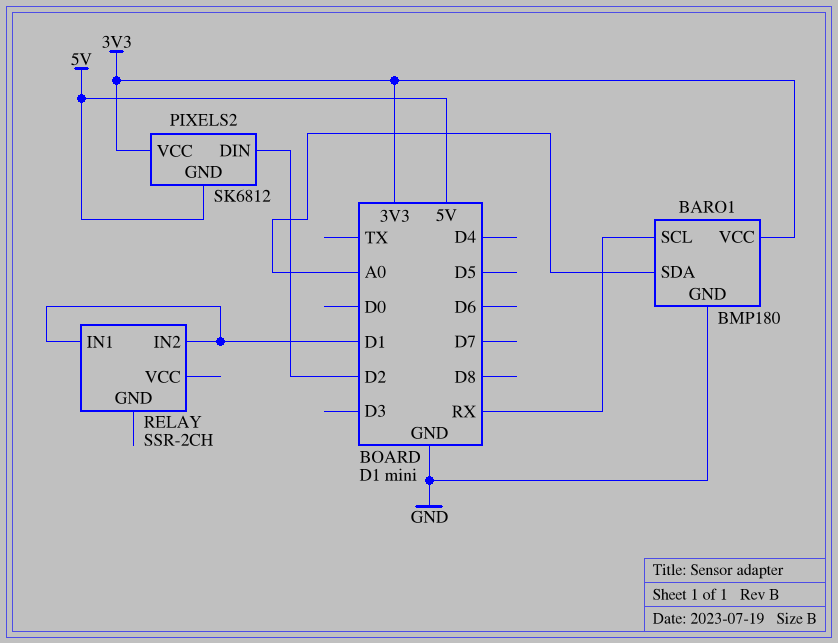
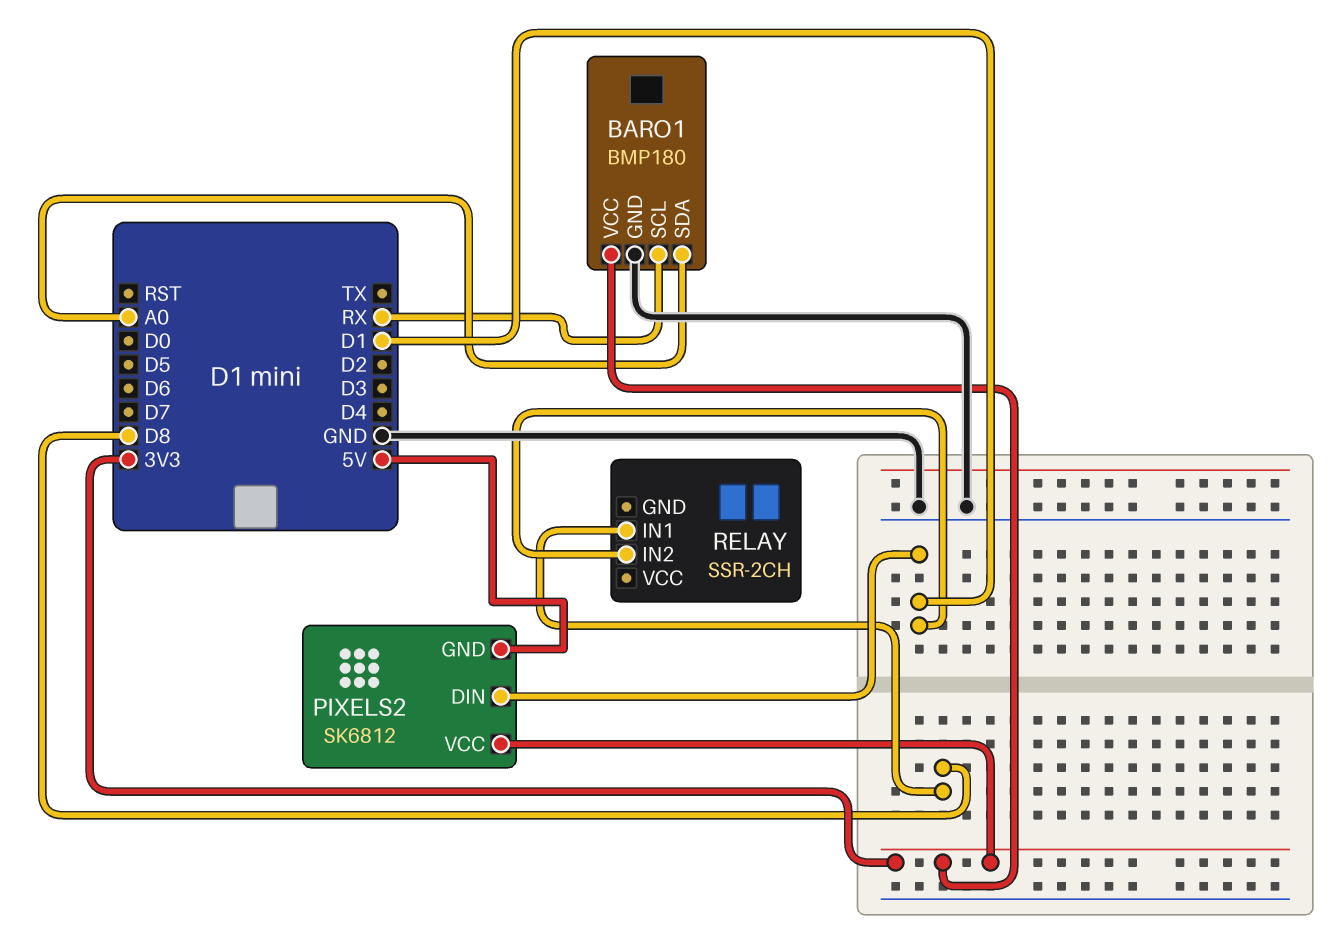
PIXELS2 pin DIN: D2 -> D1
RELAY pin IN1: D1 -> D8

